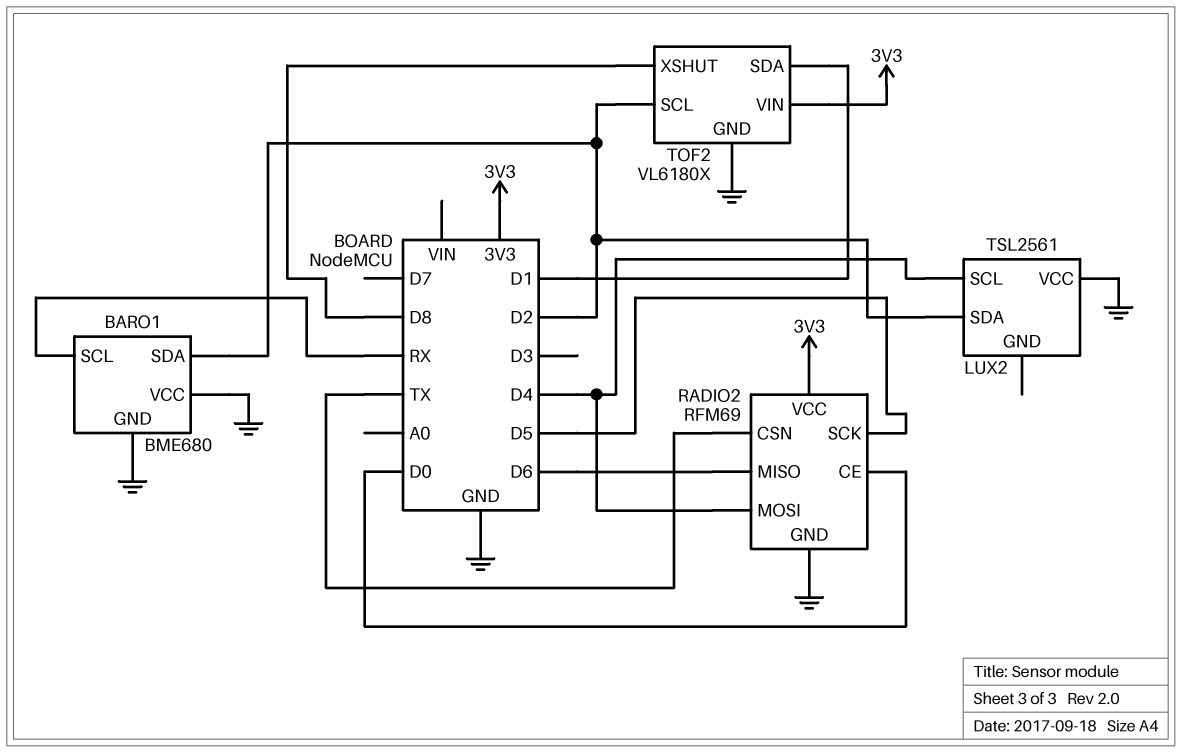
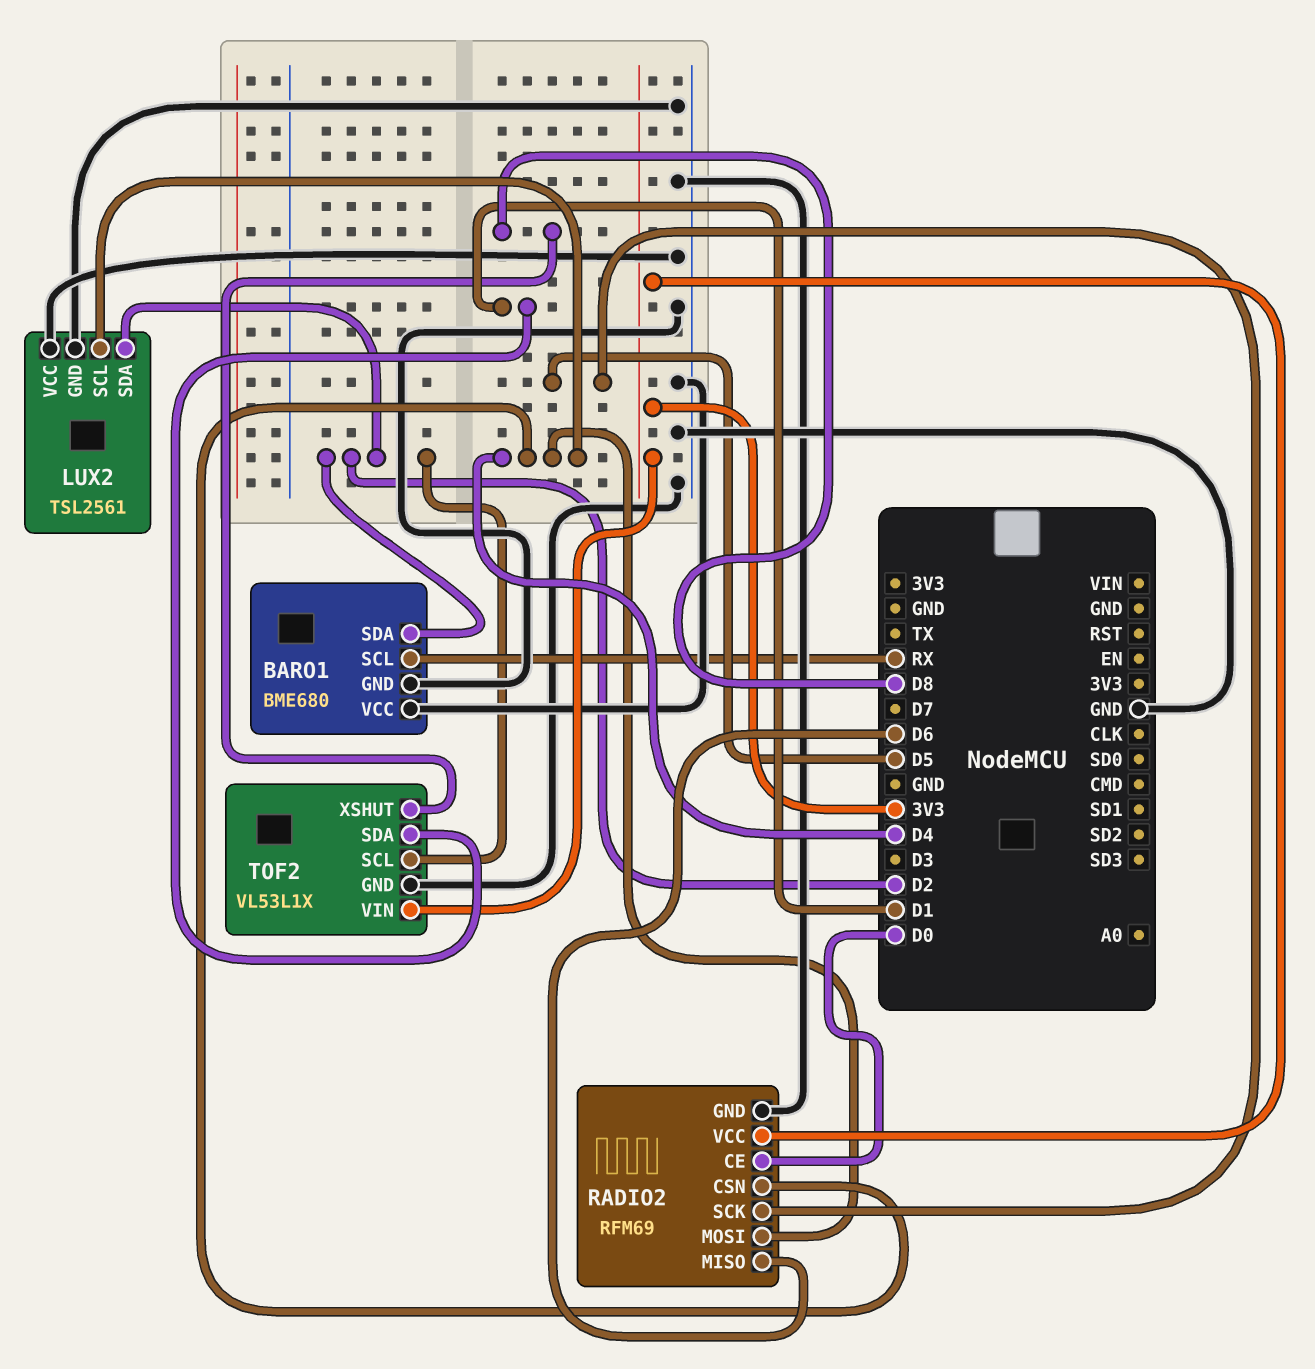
LUX2 pin GND: none -> GND
RADIO2 pin CSN: TX -> D4
TOF2: VL6180X -> VL53L1X

